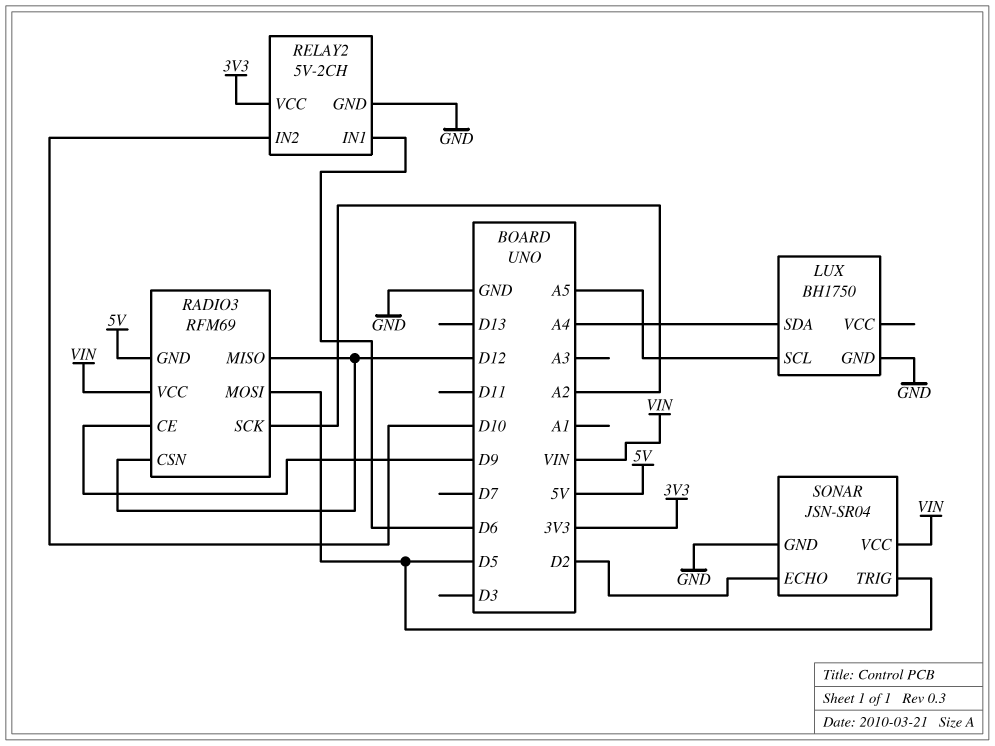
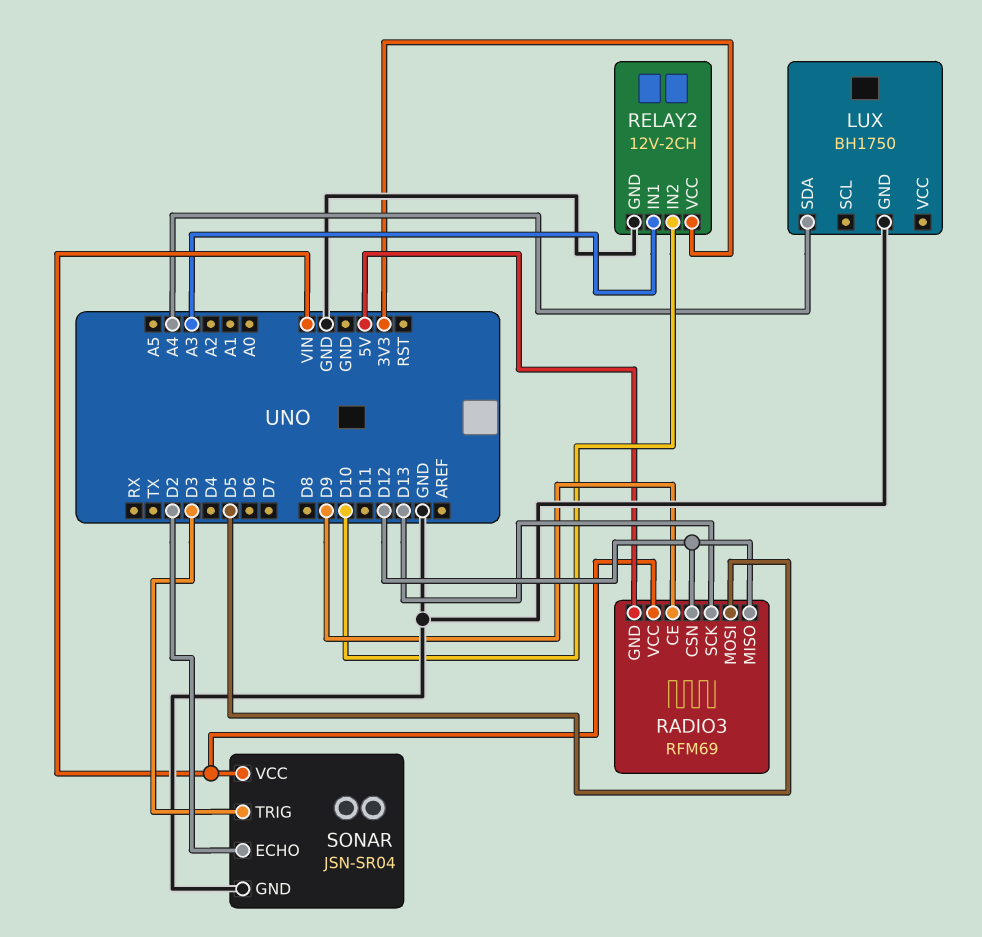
LUX pin SCL: A5 -> none
RADIO3 pin SCK: A2 -> D13
RELAY2: 5V-2CH -> 12V-2CH
RELAY2 pin IN1: D6 -> A3
SONAR pin TRIG: D5 -> D3

